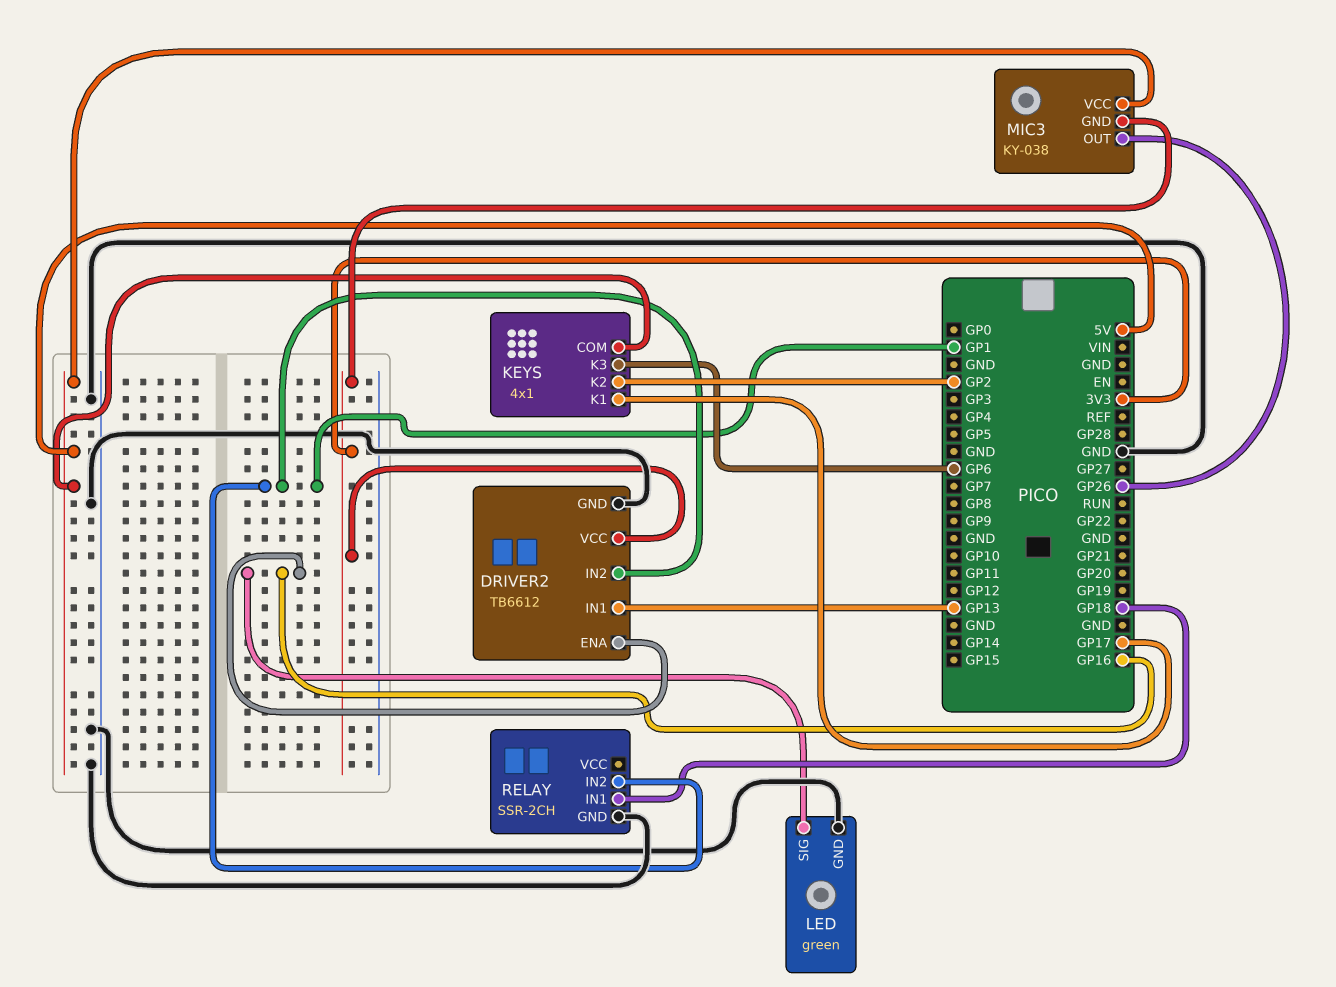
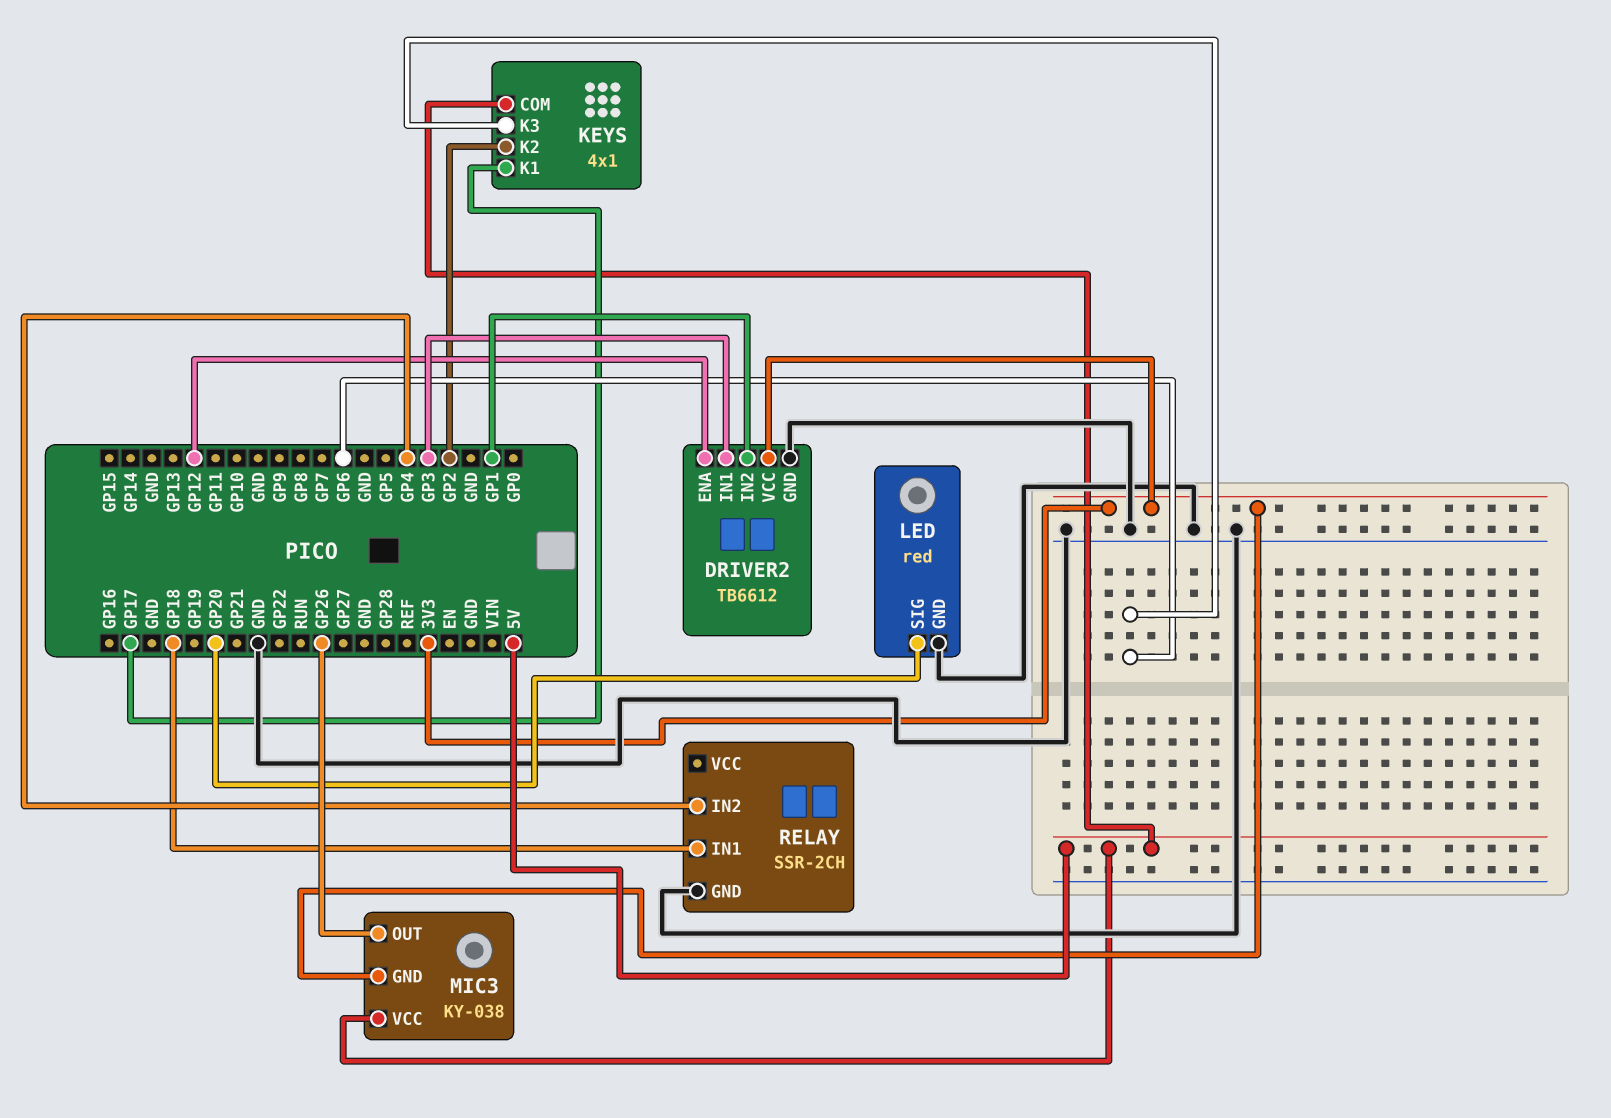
DRIVER2 pin ENA: GP16 -> GP12
DRIVER2 pin IN1: GP13 -> GP3
LED: green -> red
LED pin SIG: GP16 -> GP20
RELAY pin IN2: GP1 -> GP4

